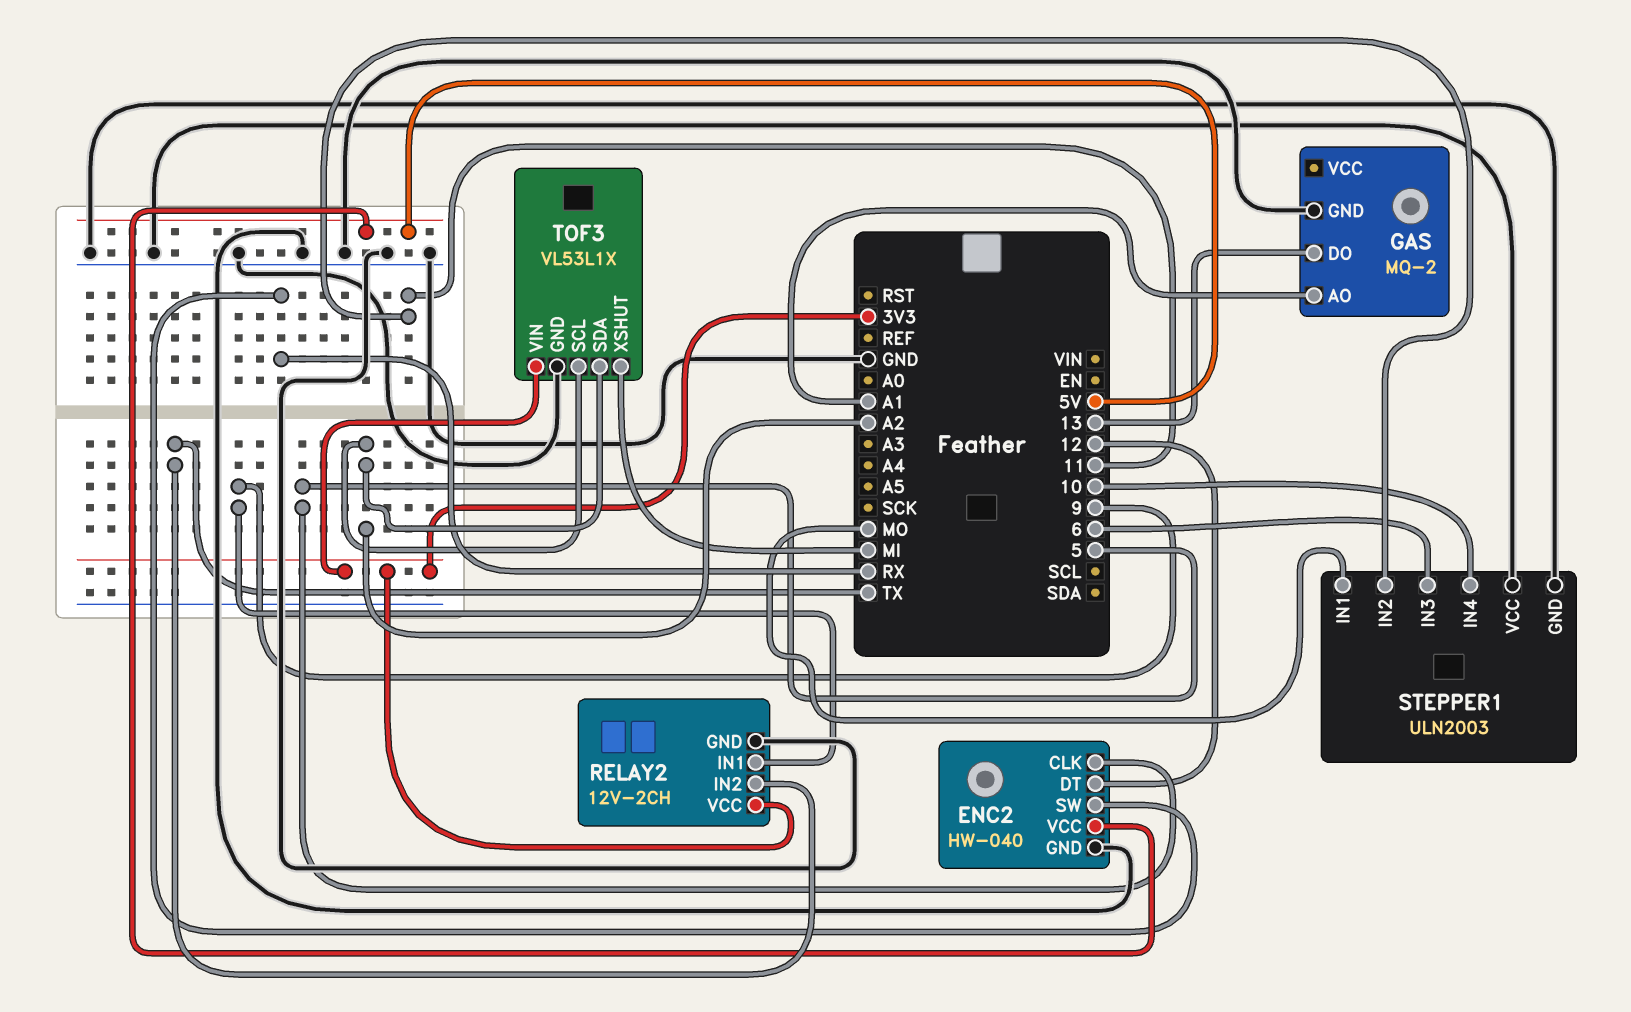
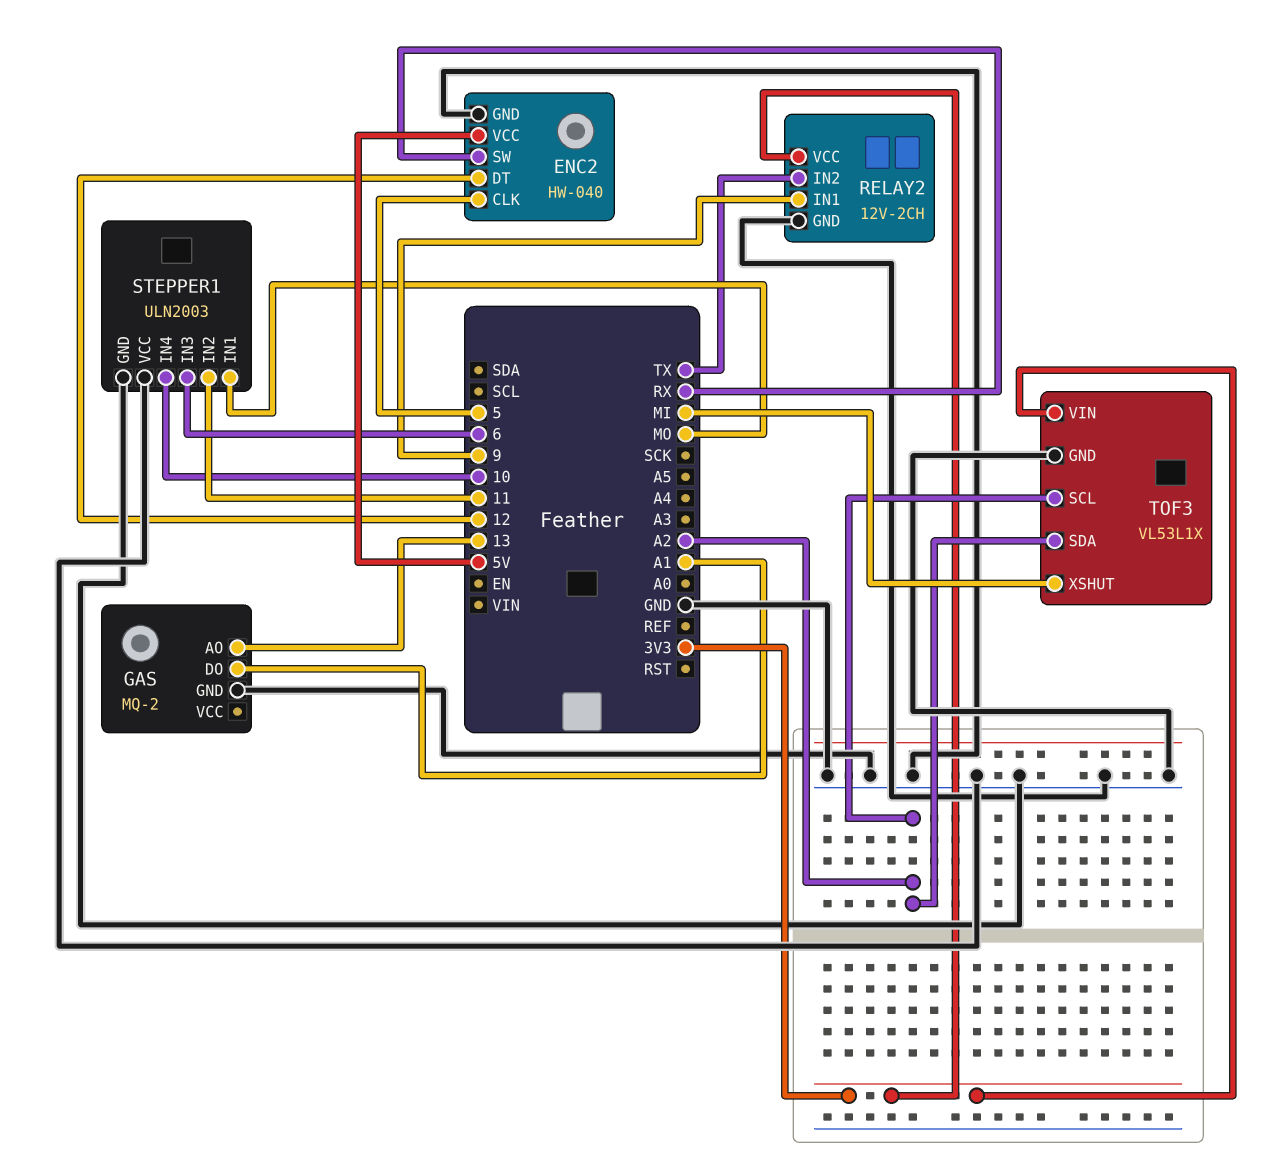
GAS pin AO: A1 -> 13
GAS pin DO: 13 -> A1

